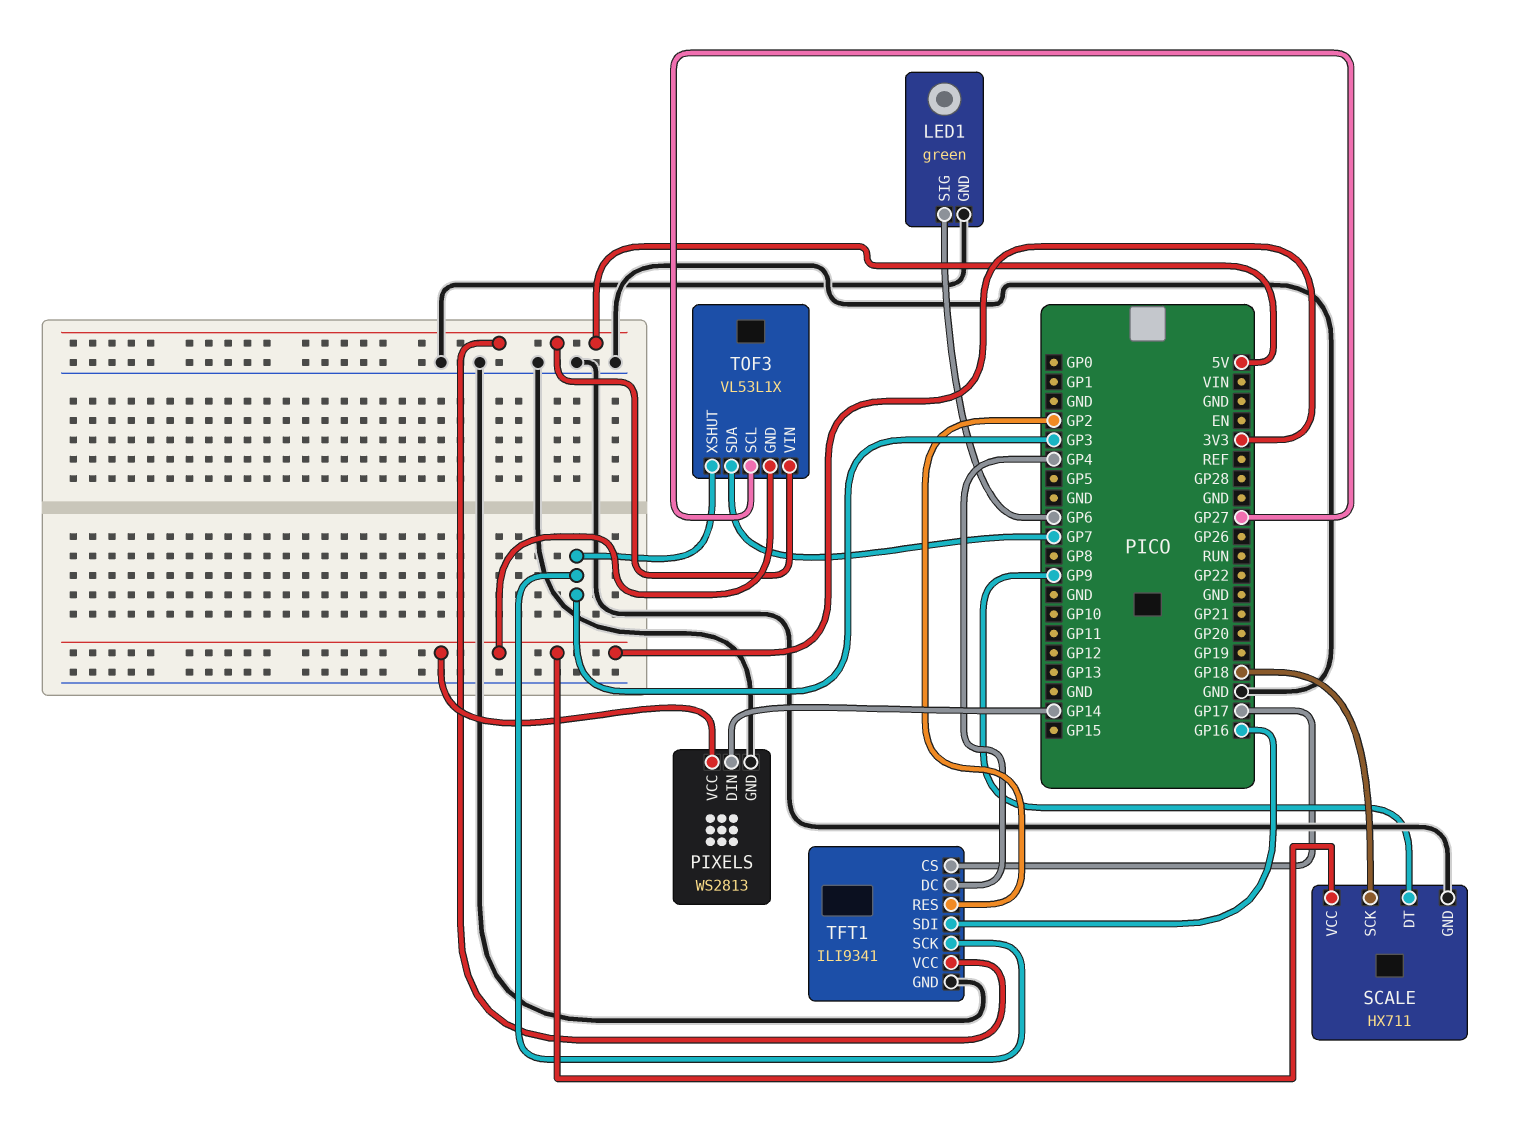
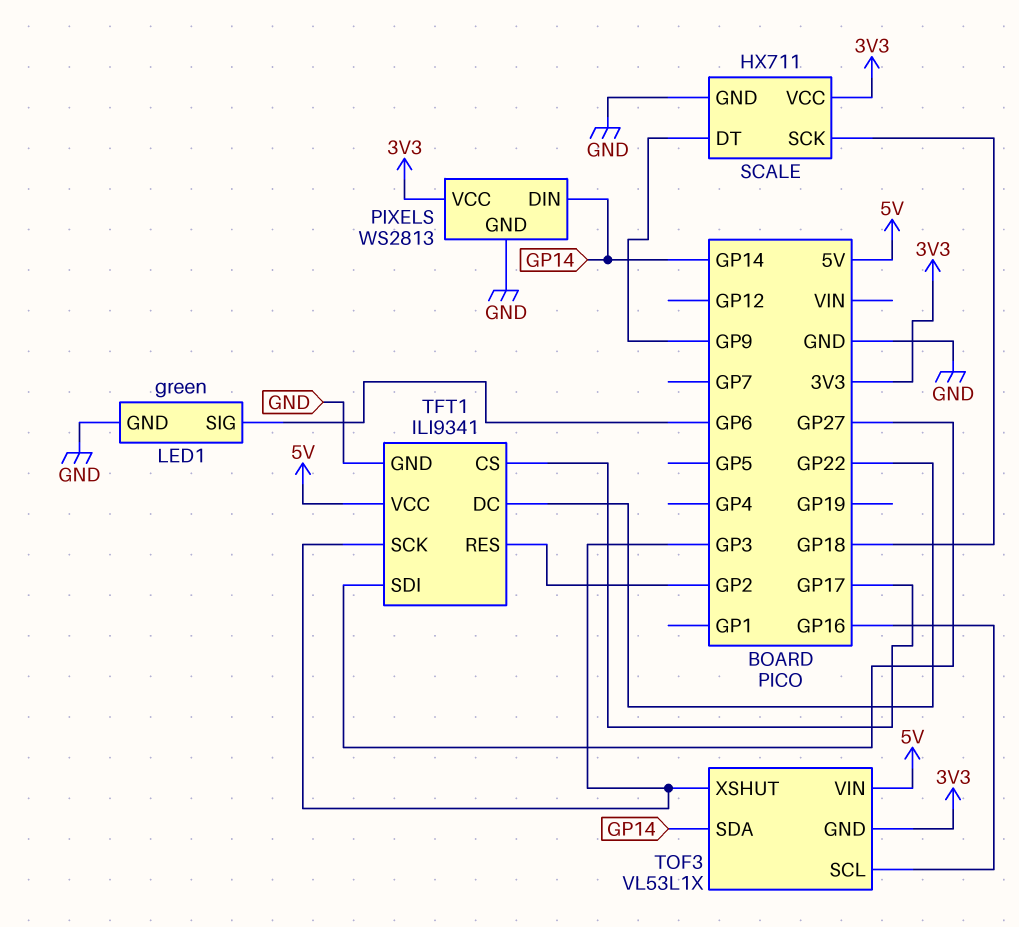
TFT1 pin DC: GP4 -> GP22
TFT1 pin SDI: GP16 -> GP27
TOF3 pin SCL: GP27 -> GP16
TOF3 pin SDA: GP7 -> GP14

